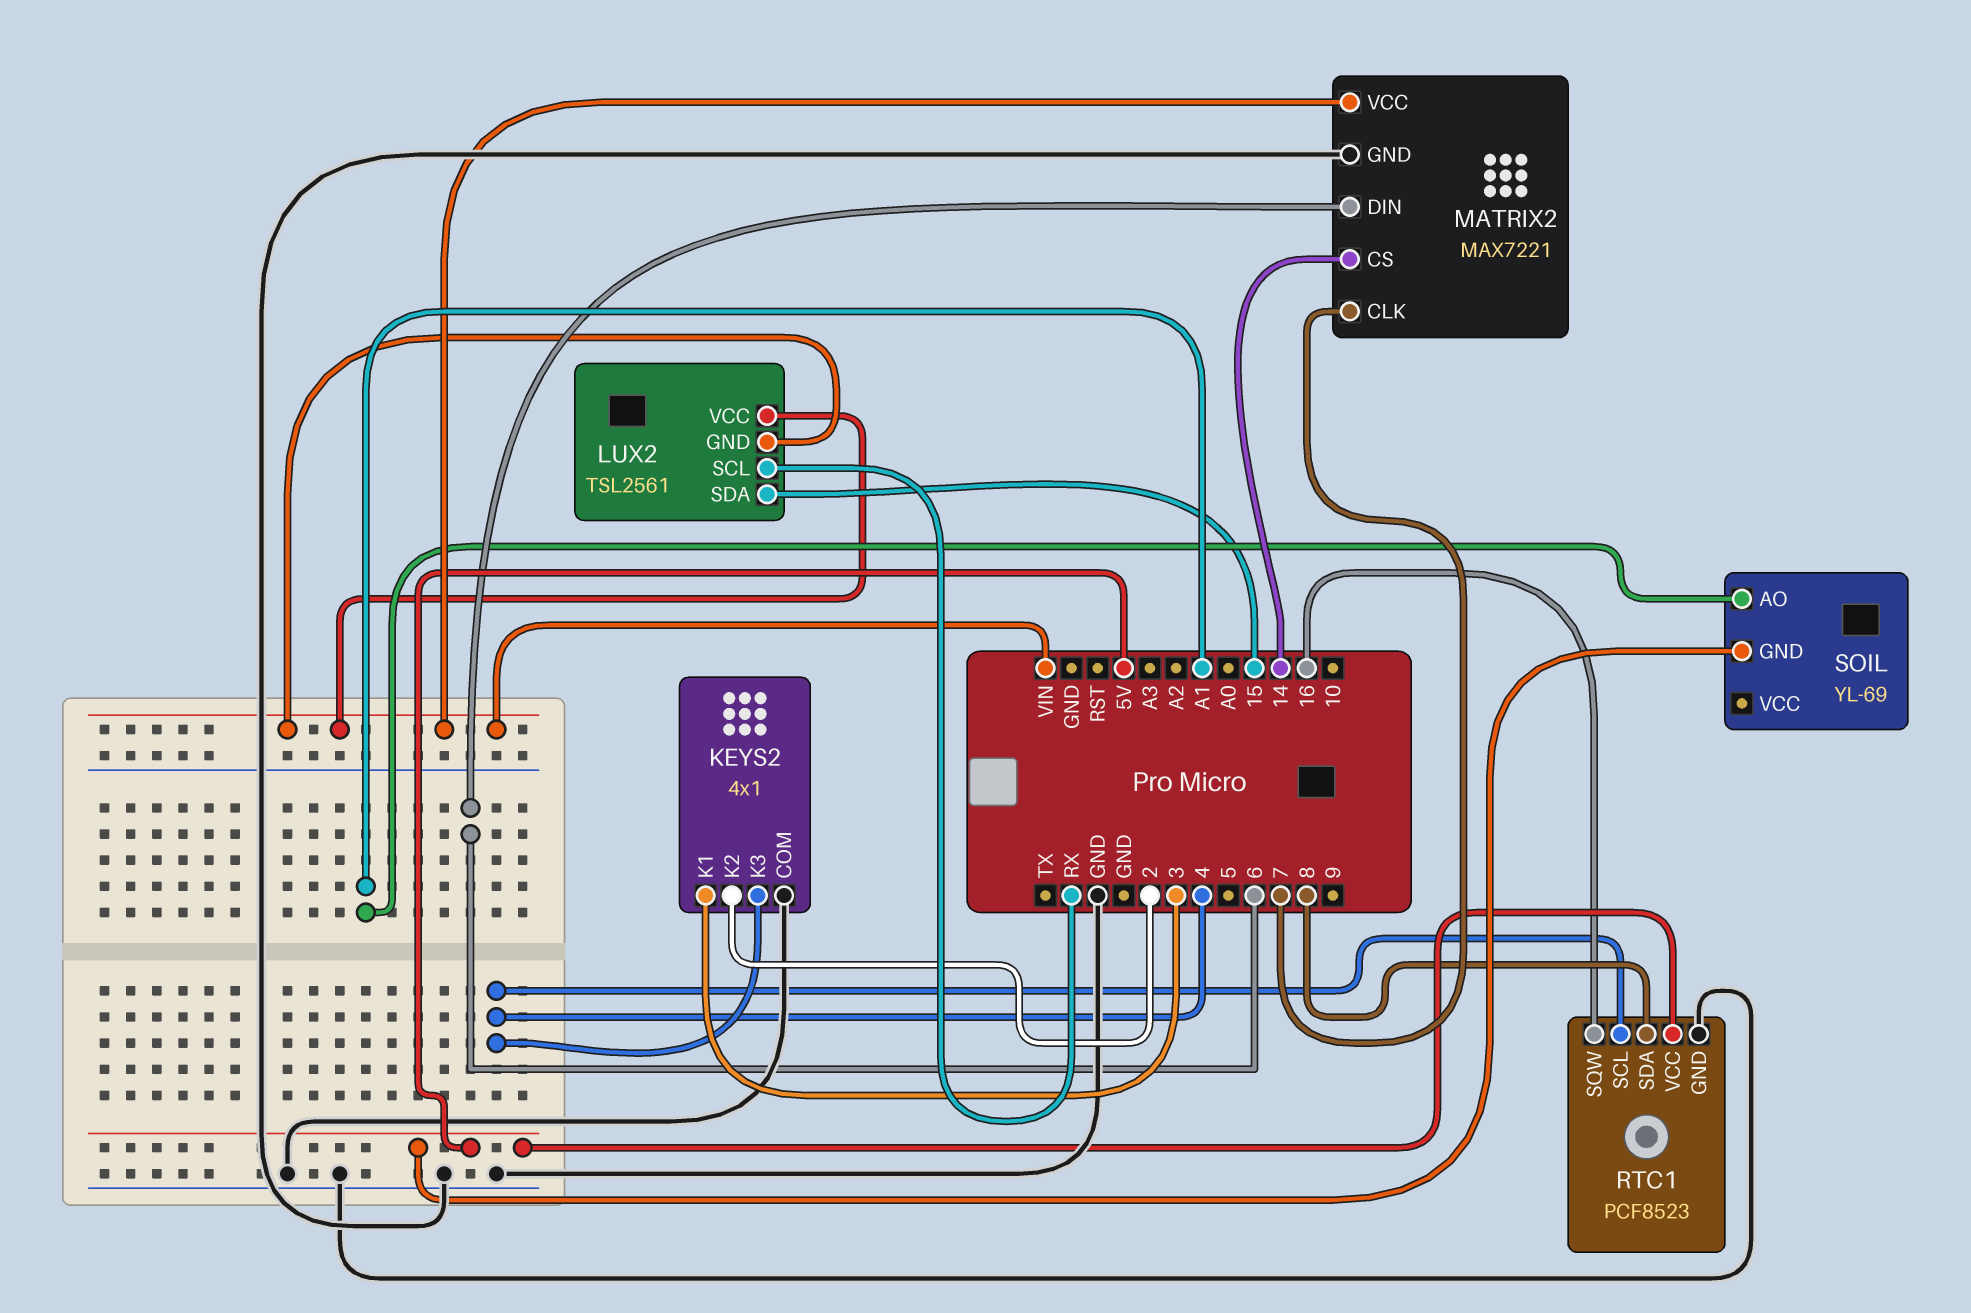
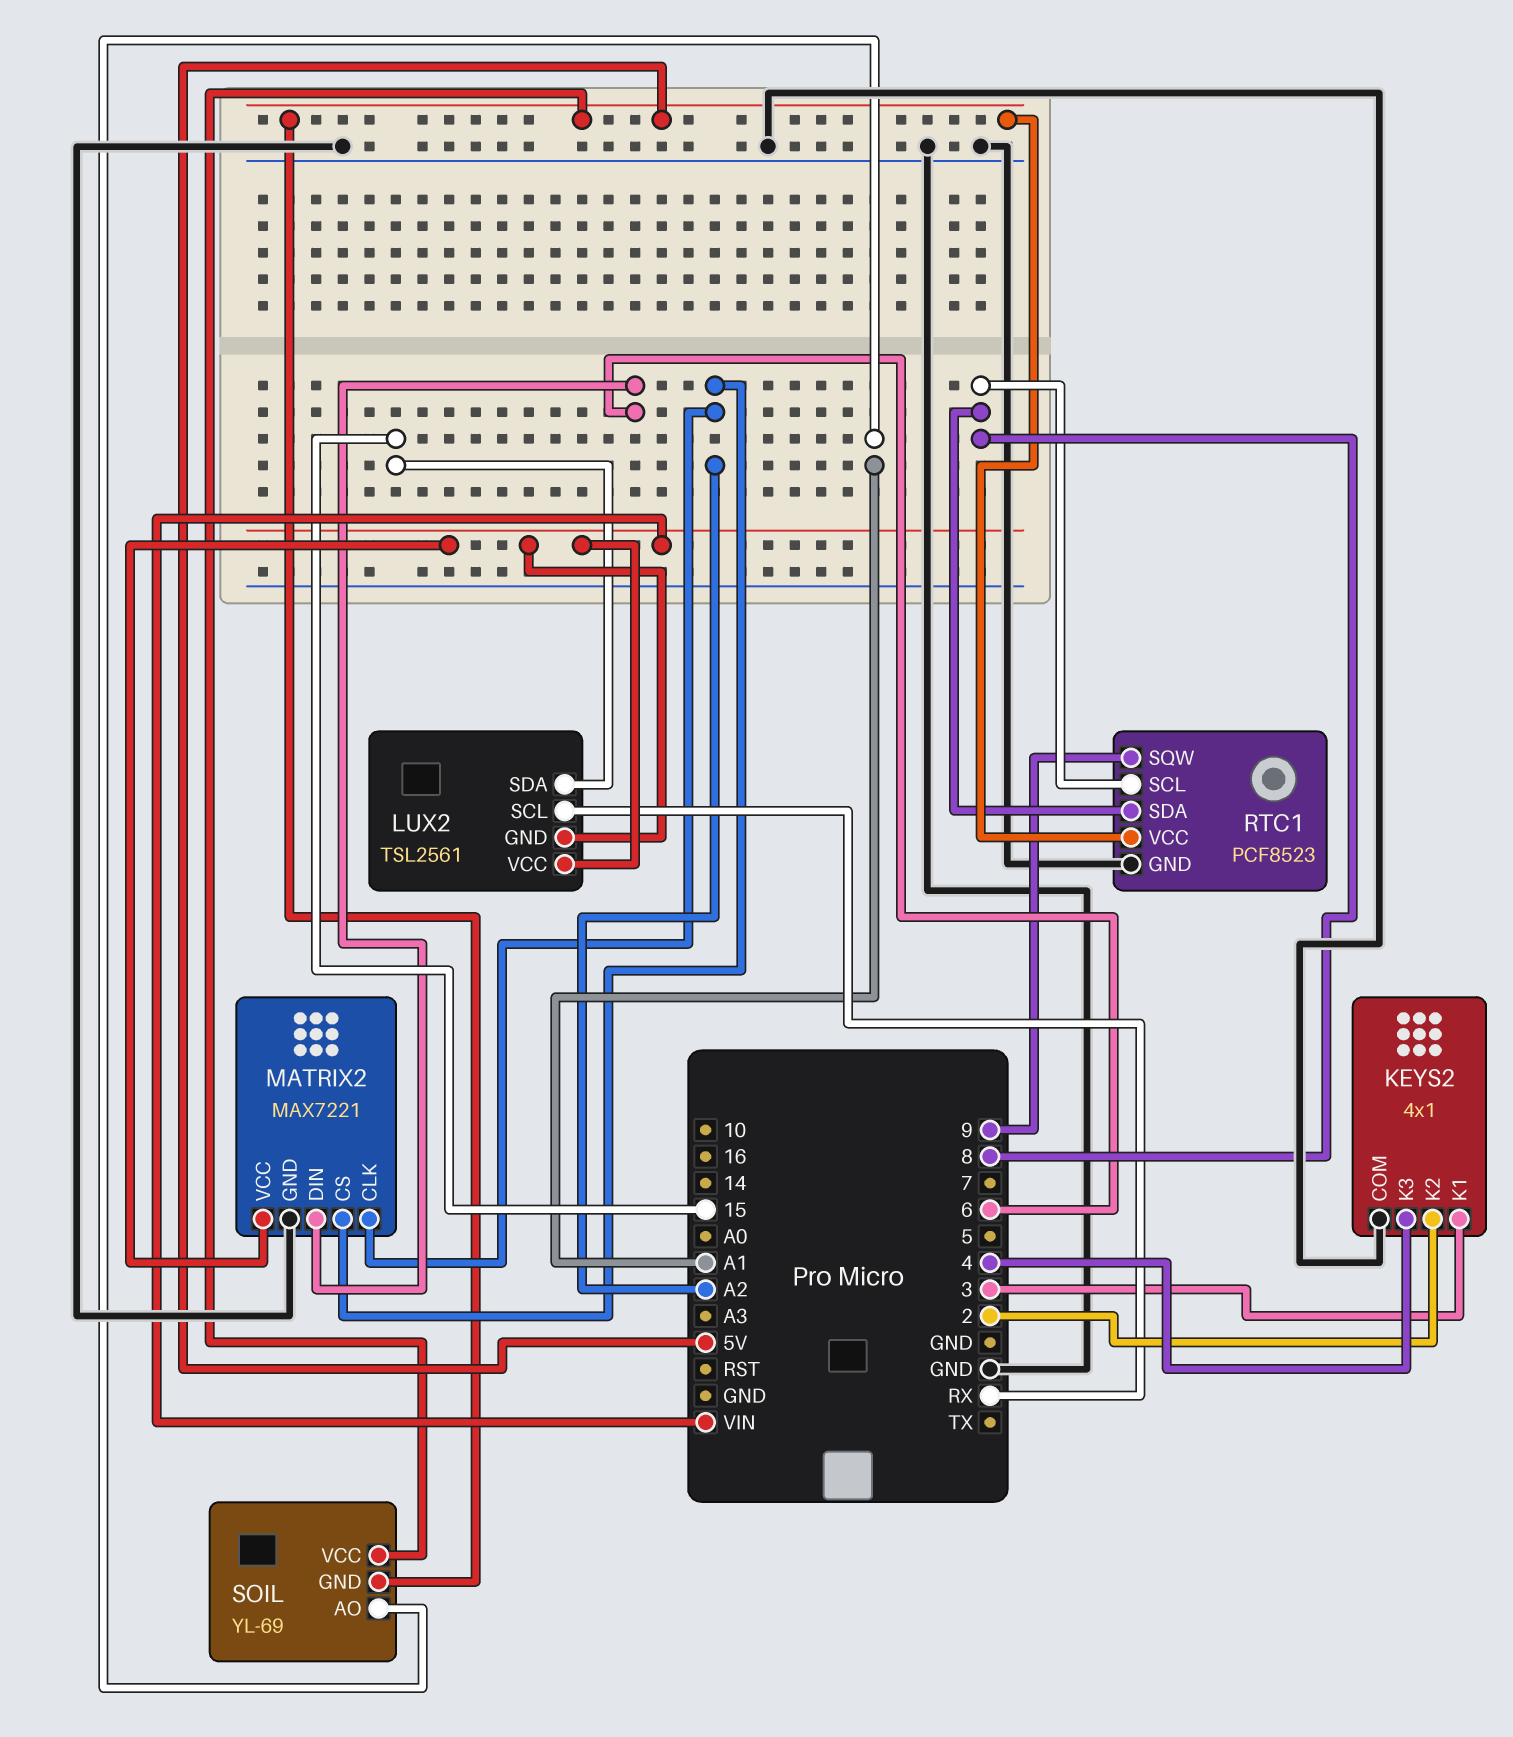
MATRIX2 pin CLK: 7 -> A2
MATRIX2 pin CS: 14 -> A2
RTC1 pin SCL: 4 -> 8
RTC1 pin SQW: 16 -> 9
SOIL pin VCC: none -> 5V

